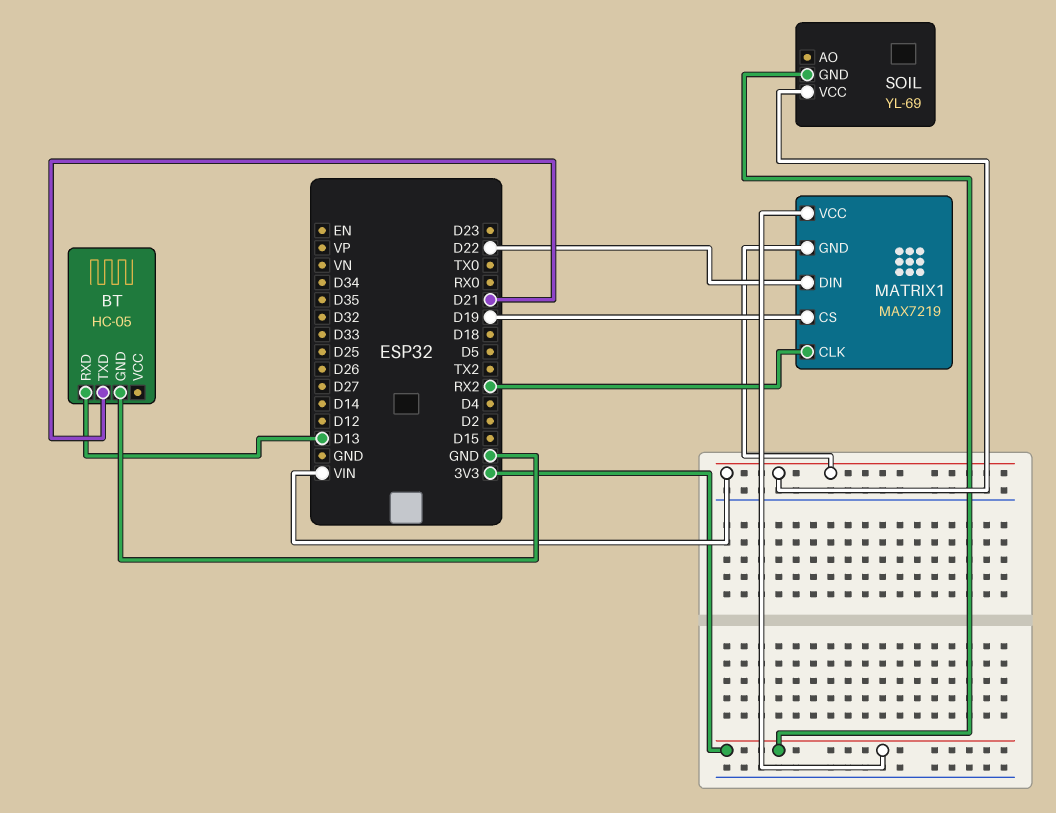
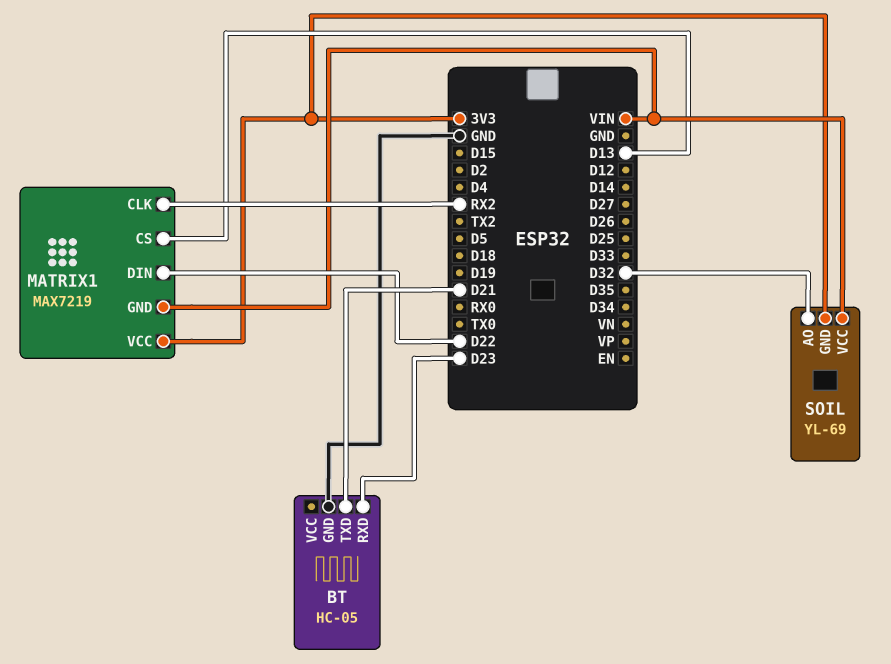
BT pin RXD: D13 -> D23
MATRIX1 pin CS: D19 -> D13
SOIL pin AO: none -> D32

